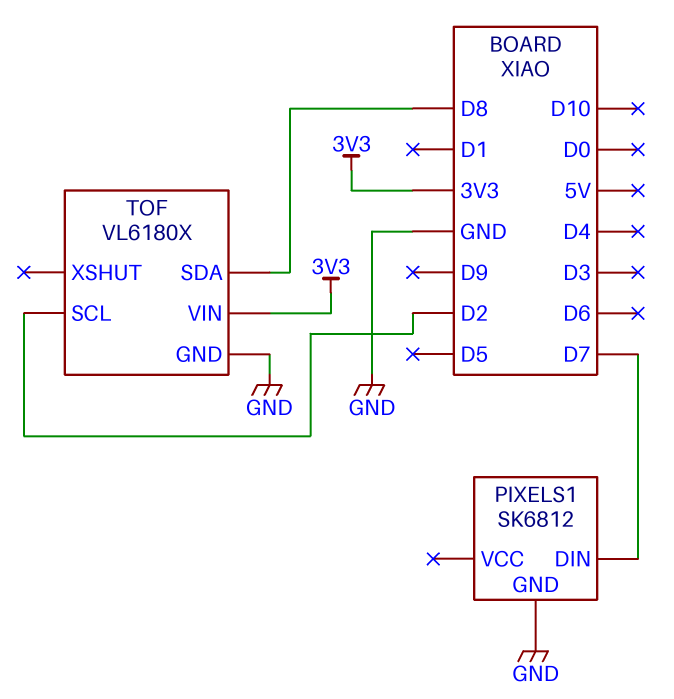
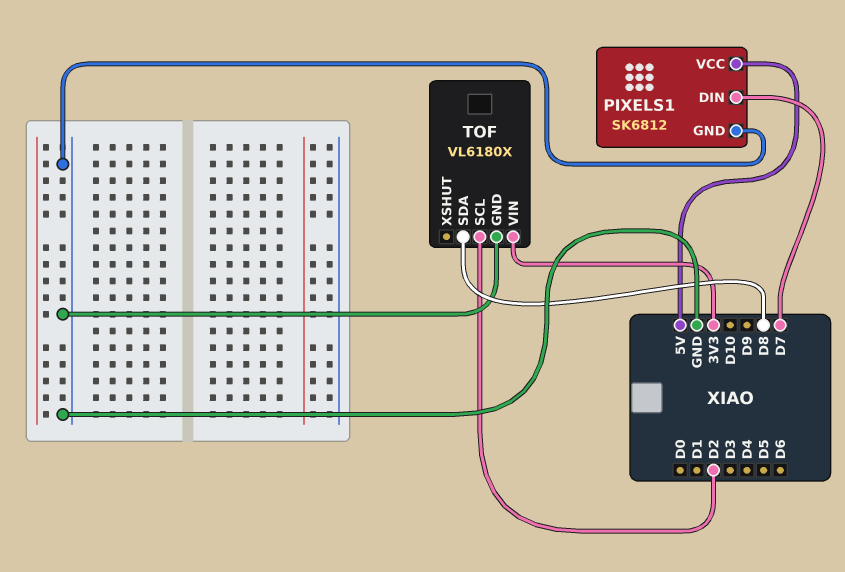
PIXELS1 pin VCC: none -> 5V

